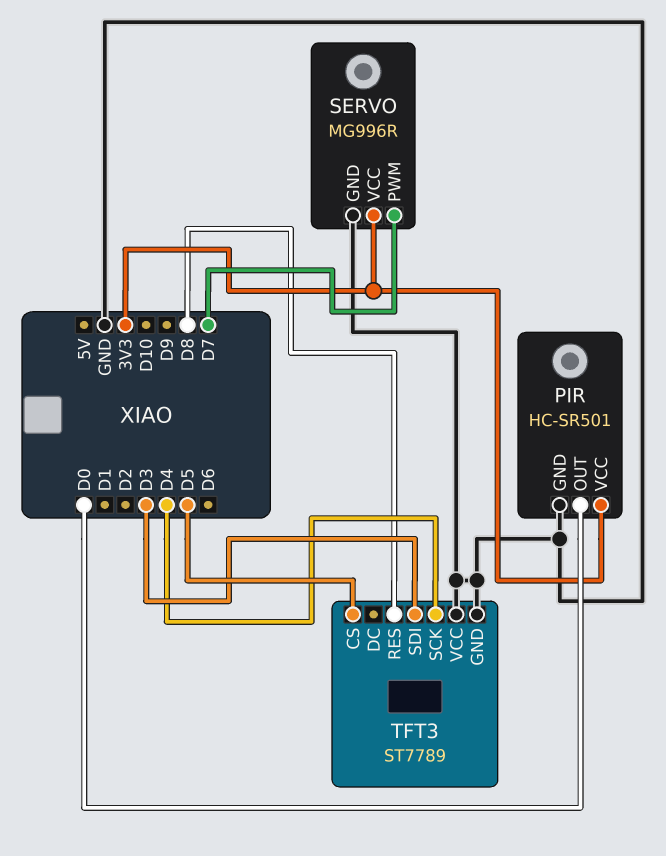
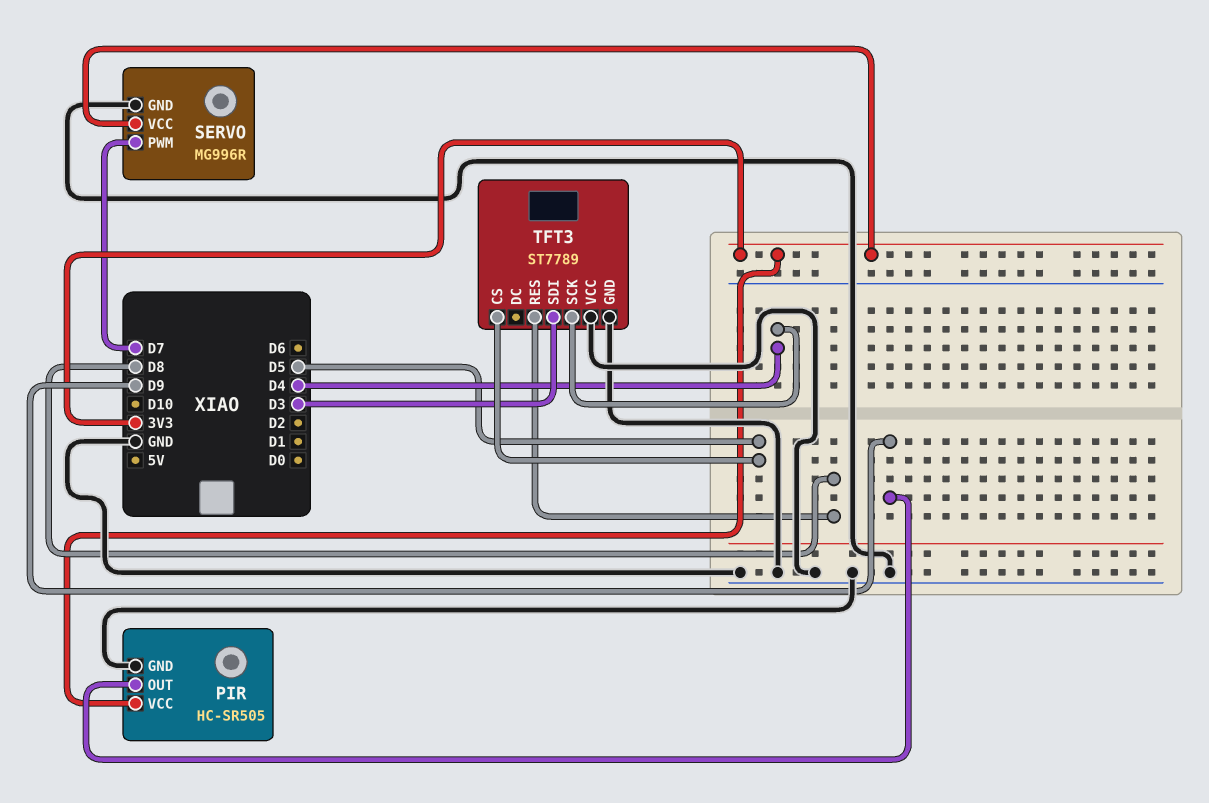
PIR: HC-SR501 -> HC-SR505
PIR pin OUT: D0 -> D9

